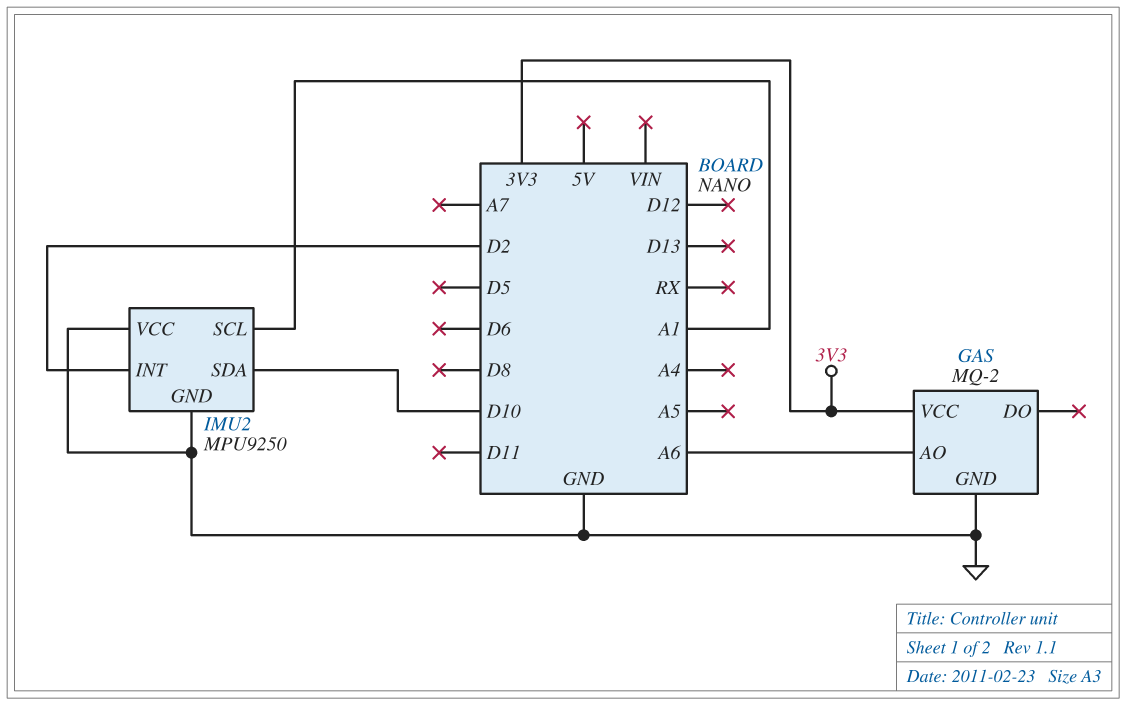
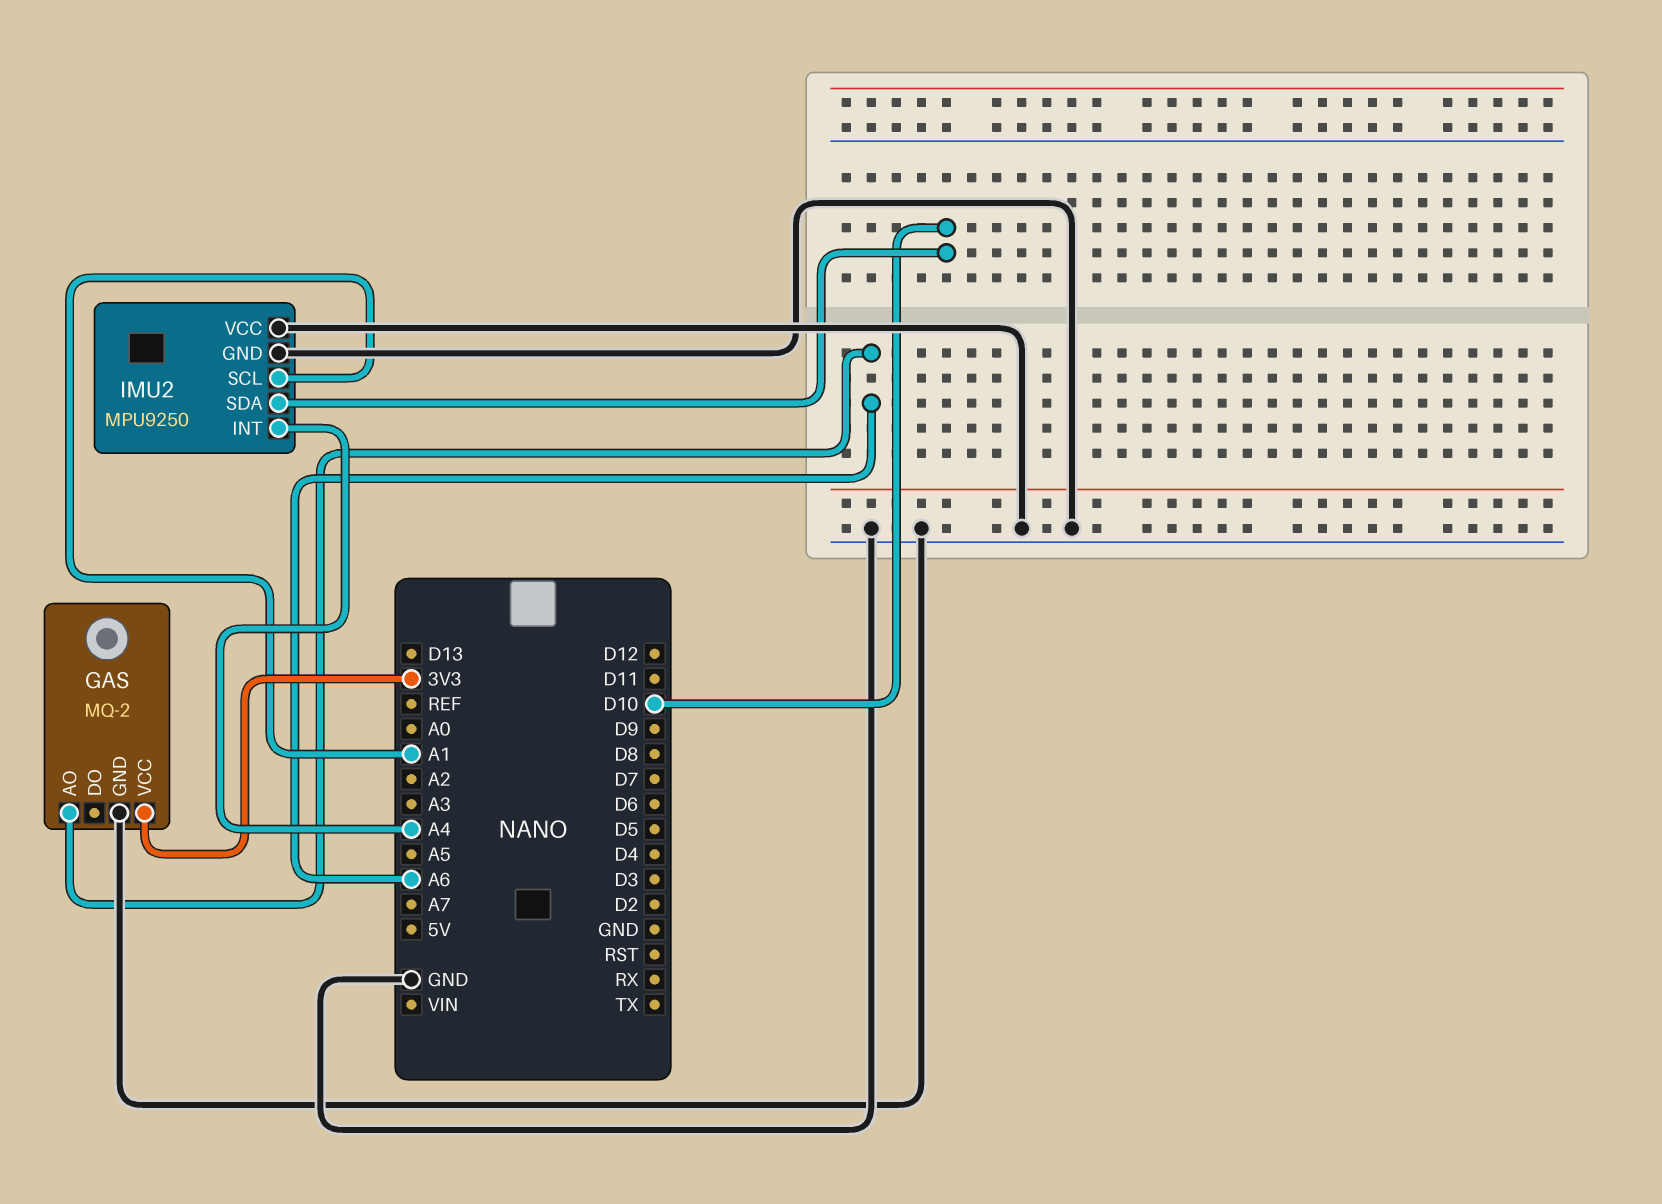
IMU2 pin INT: D2 -> A4

